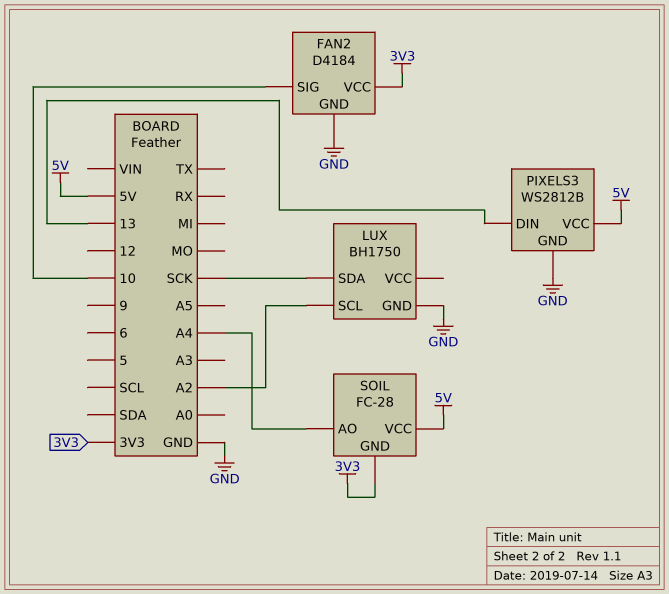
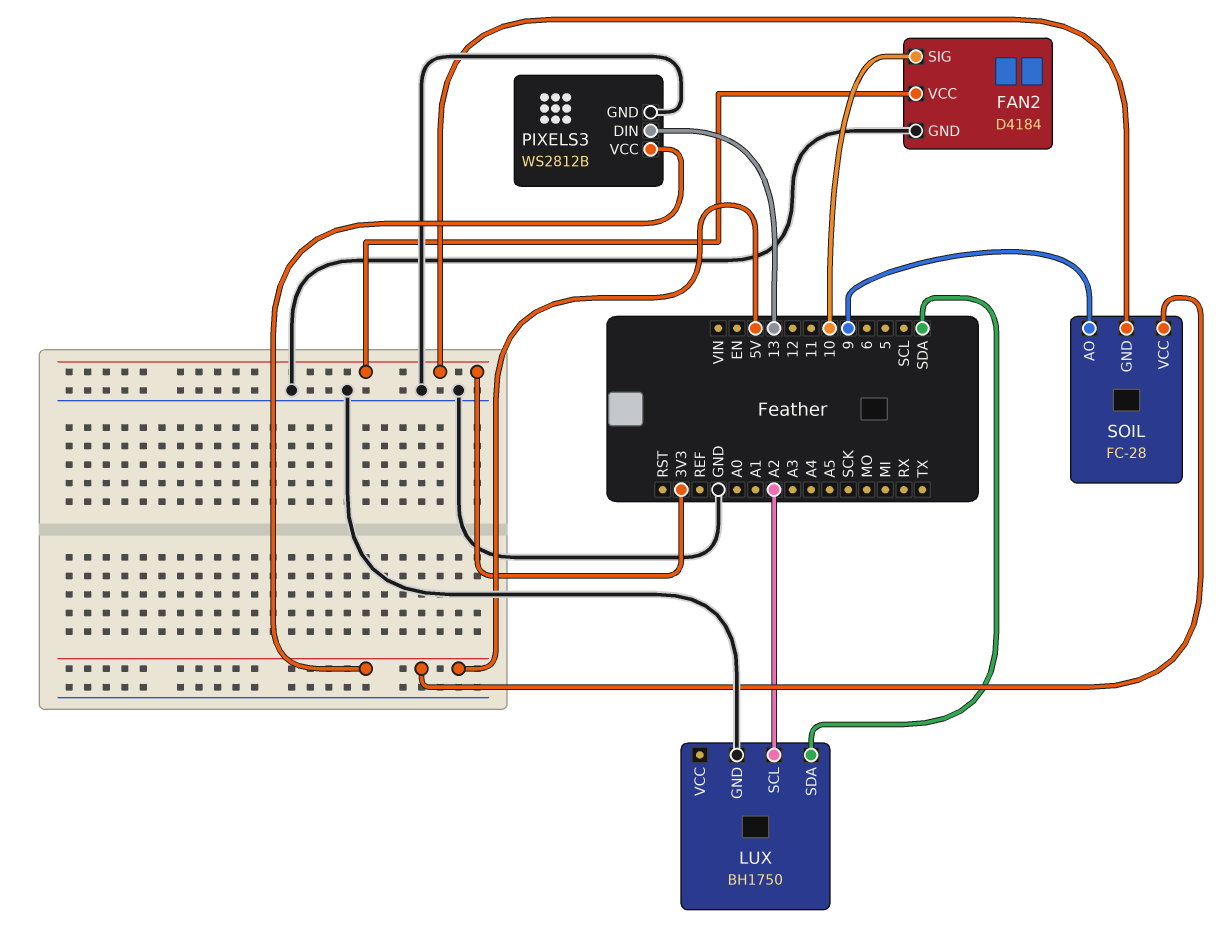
LUX pin SDA: SCK -> SDA
SOIL pin AO: A4 -> 9

